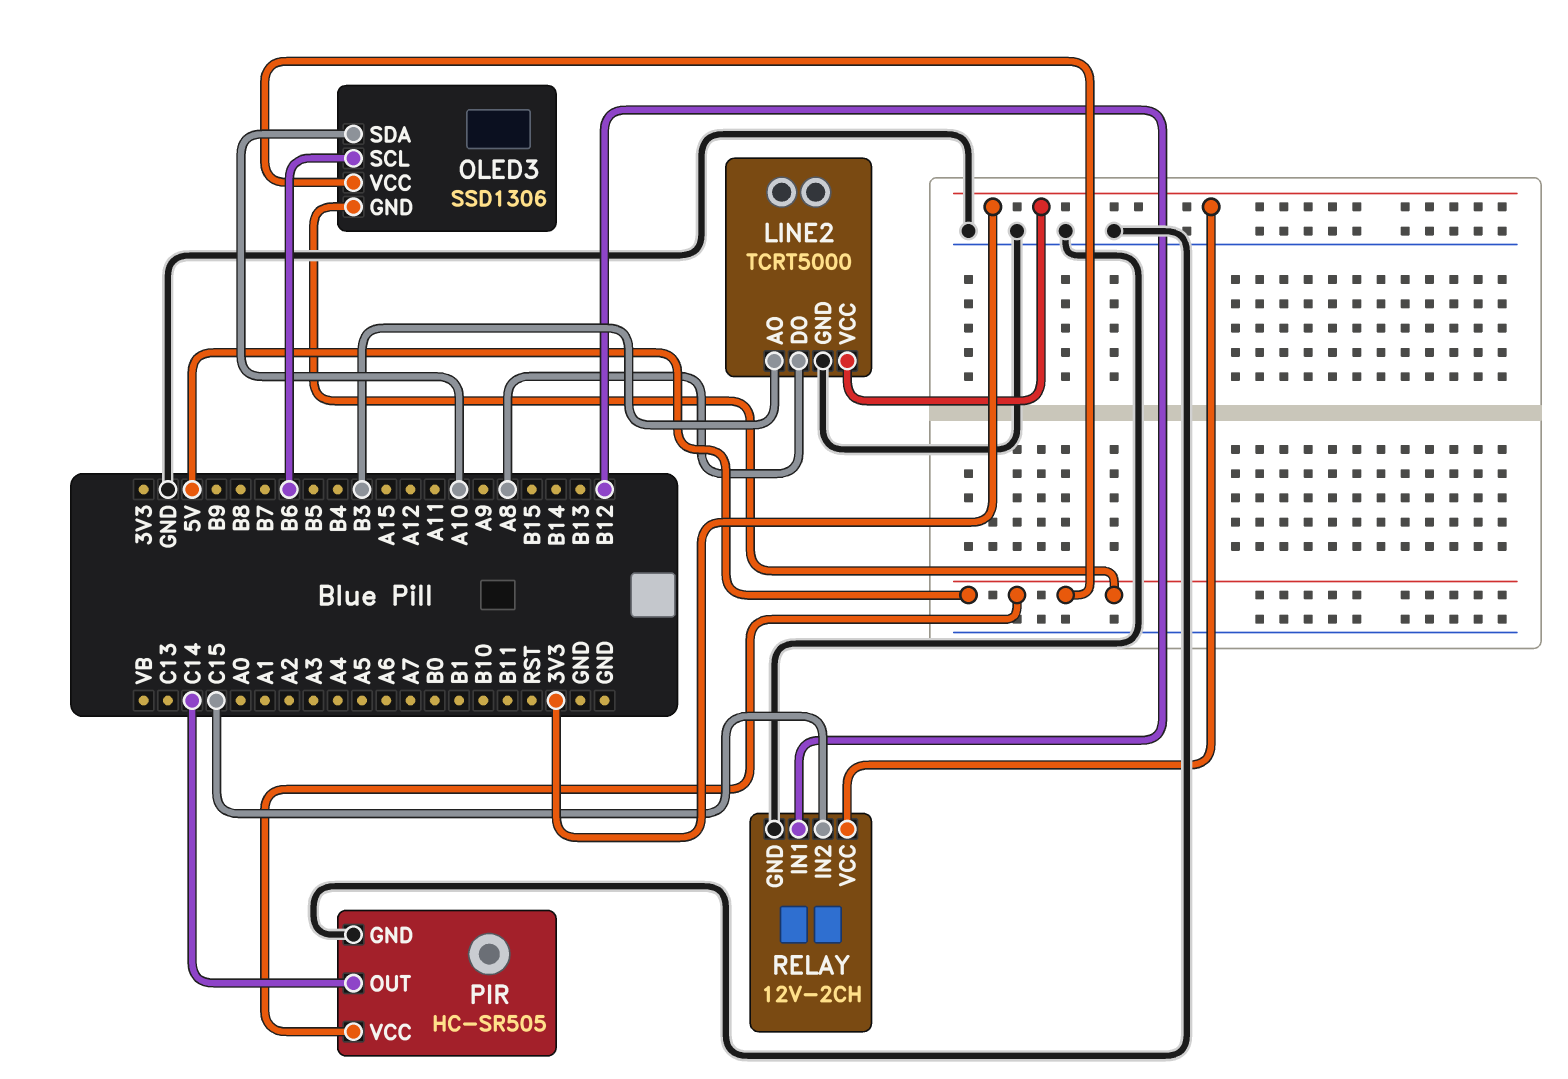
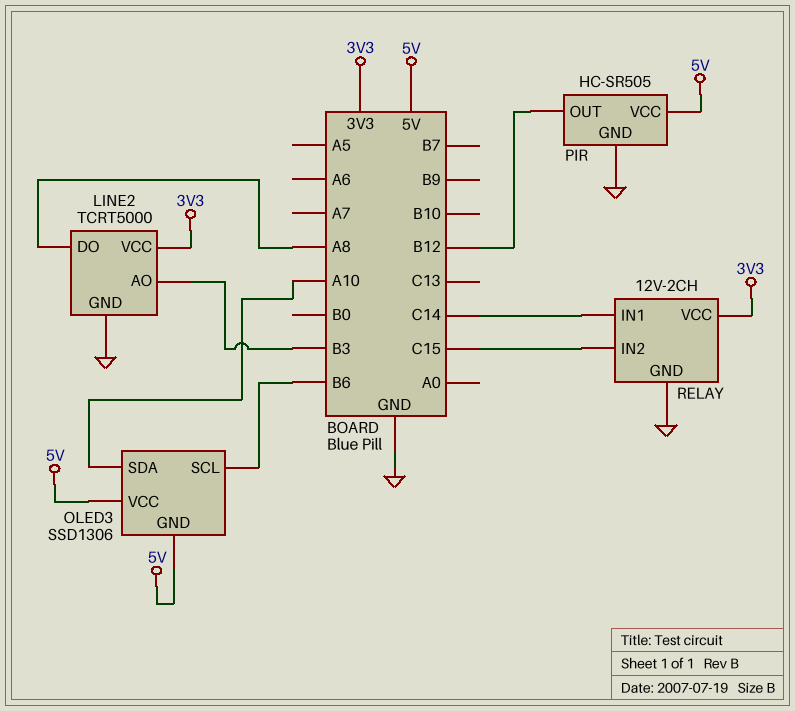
PIR pin OUT: C14 -> B12
RELAY pin IN1: B12 -> C14

